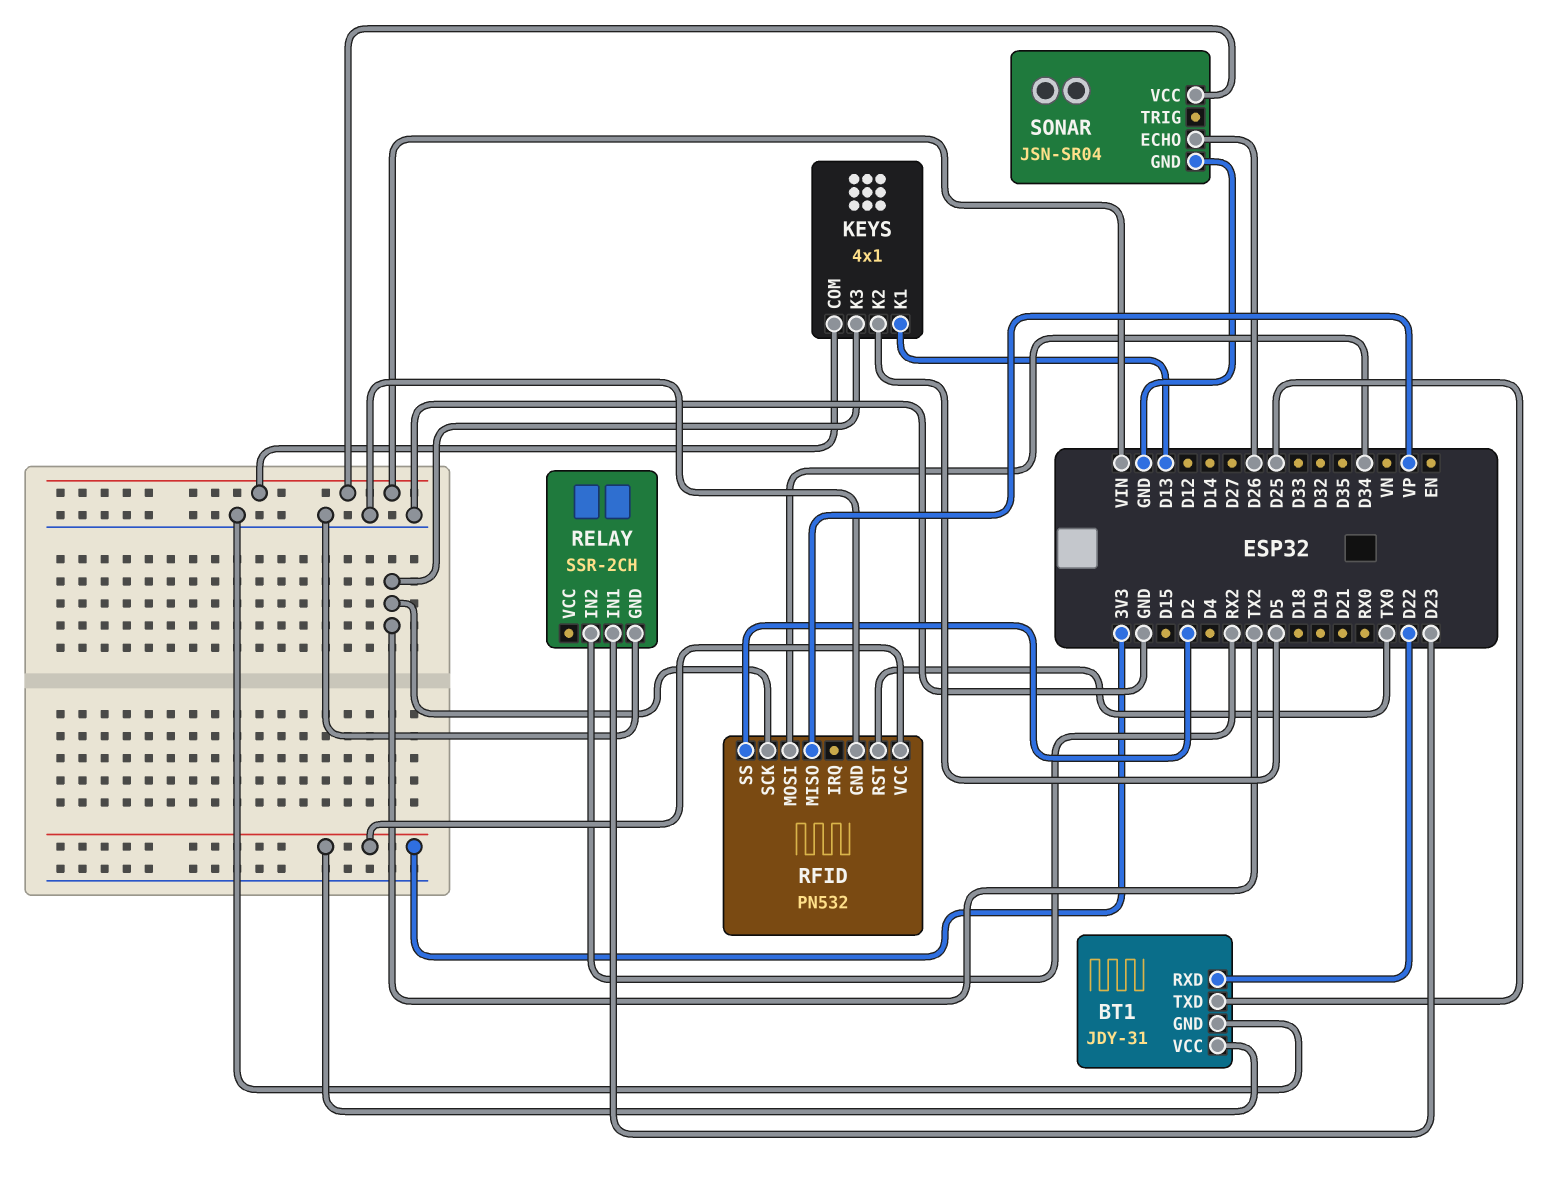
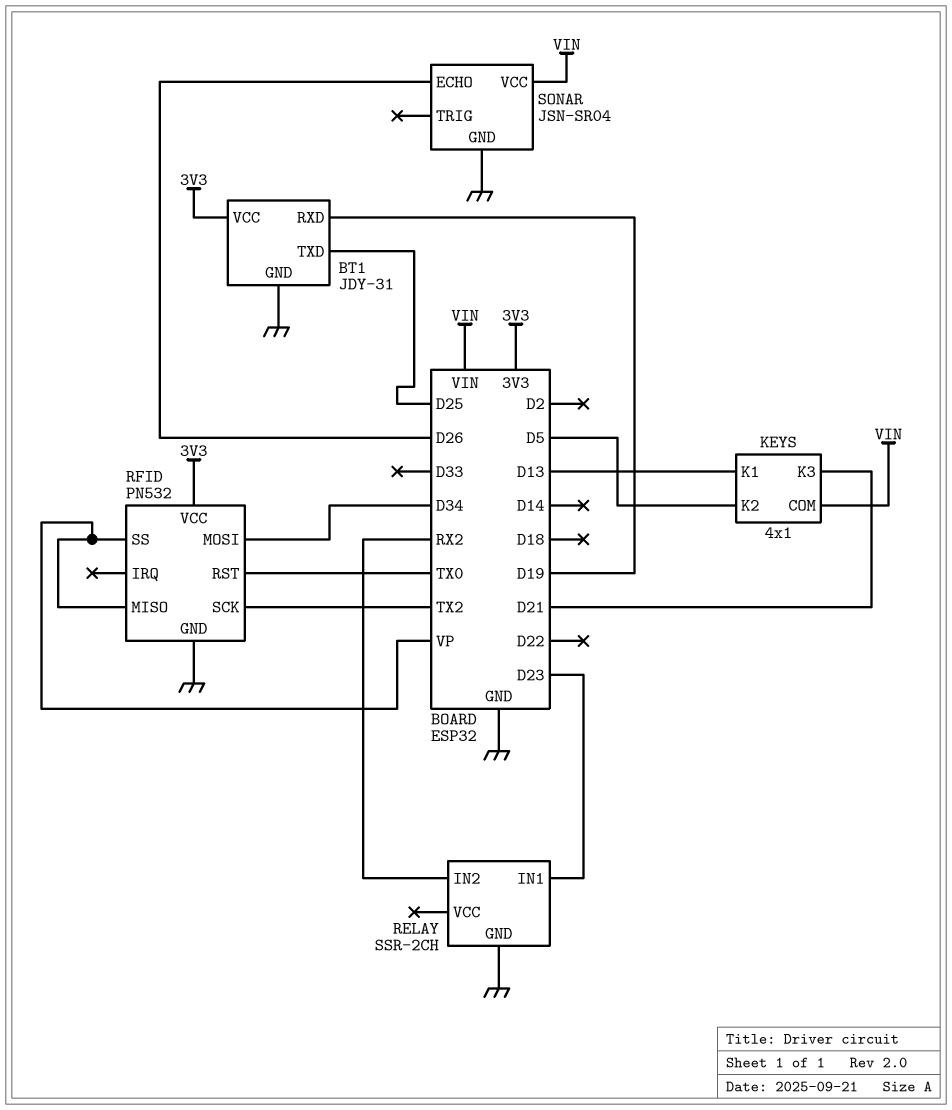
BT1 pin RXD: D22 -> D19
KEYS pin K3: TX2 -> D21
RFID pin SS: D2 -> VP

